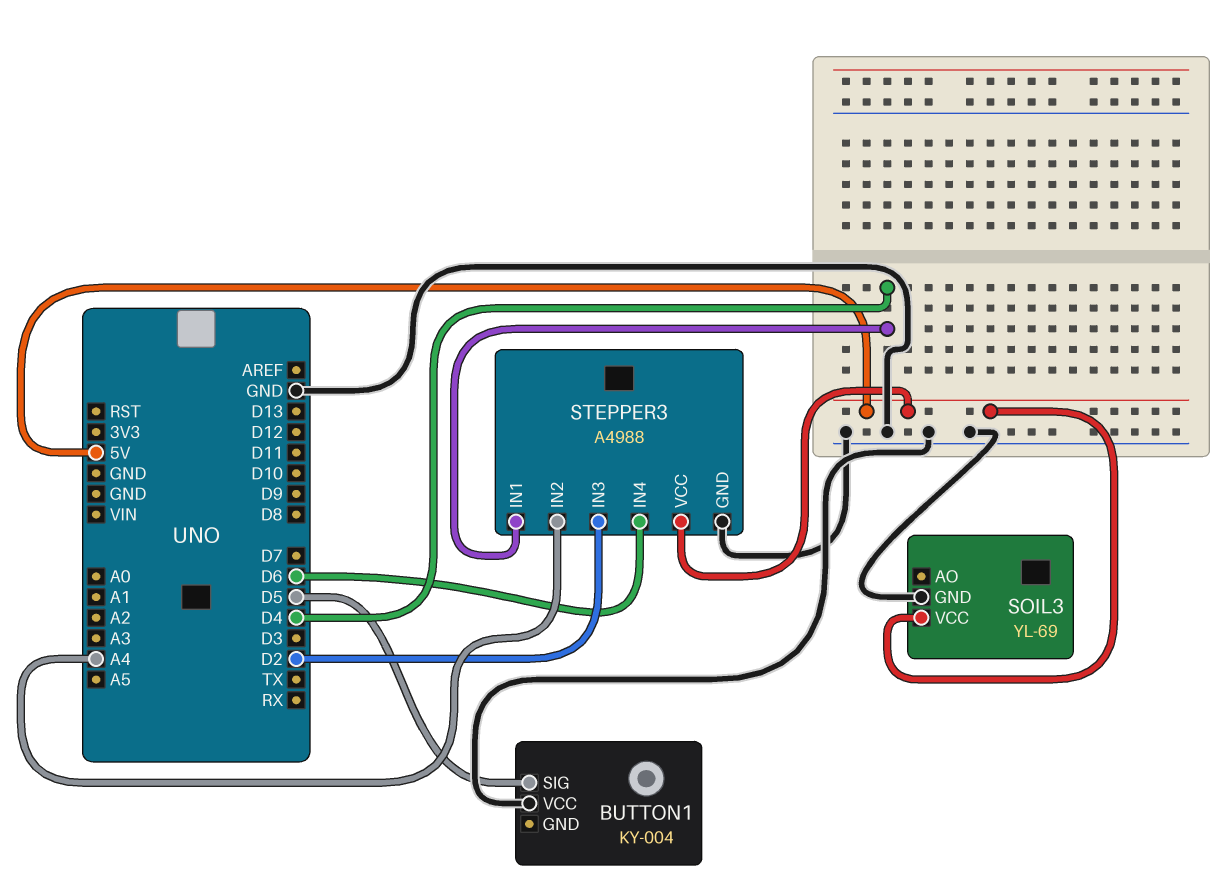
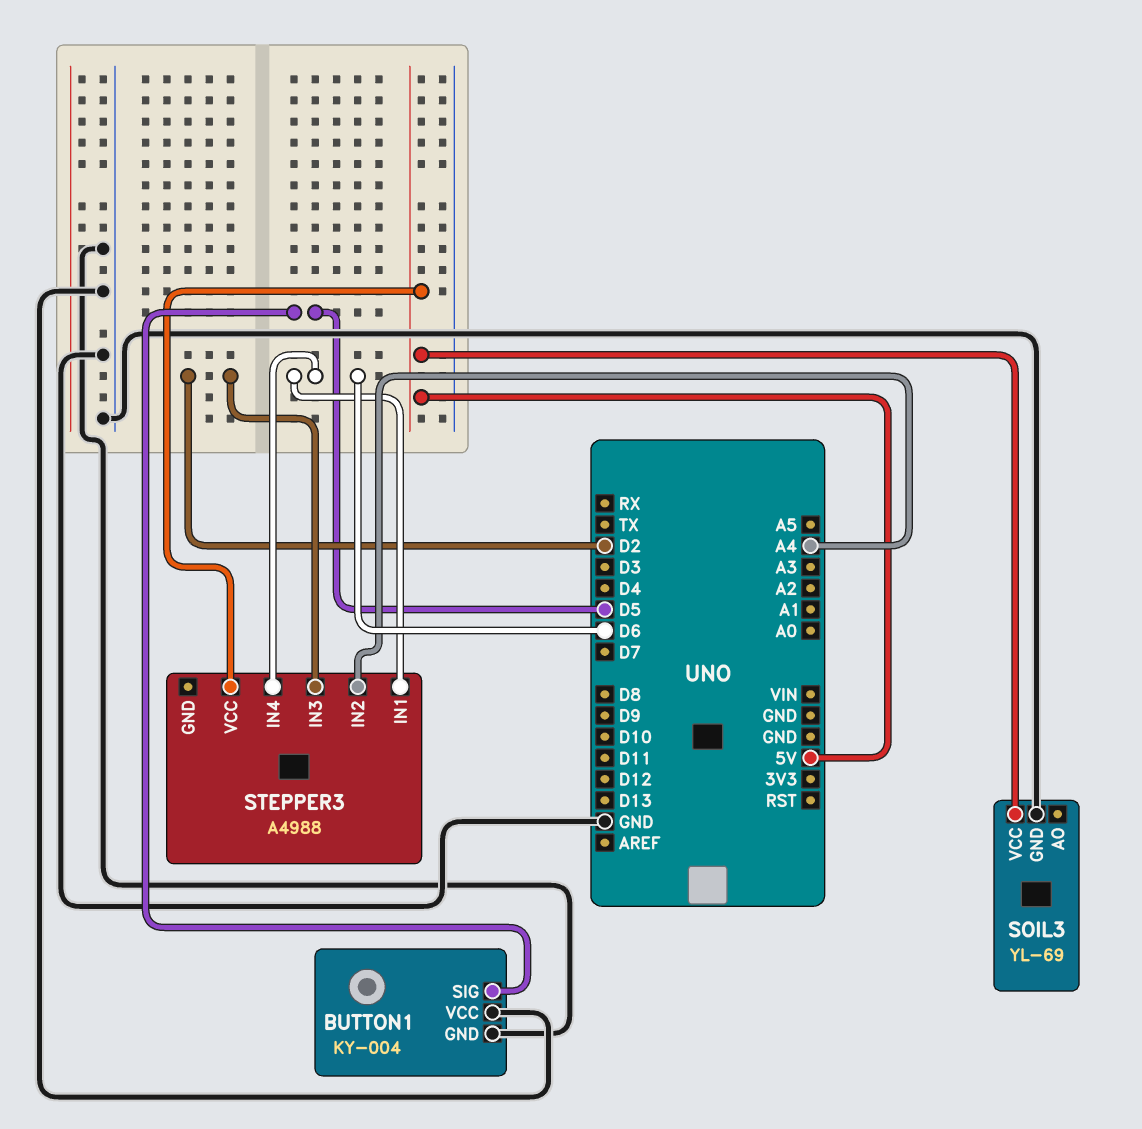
BUTTON1 pin GND: none -> GND
STEPPER3 pin GND: GND -> none
STEPPER3 pin IN1: D4 -> D6

